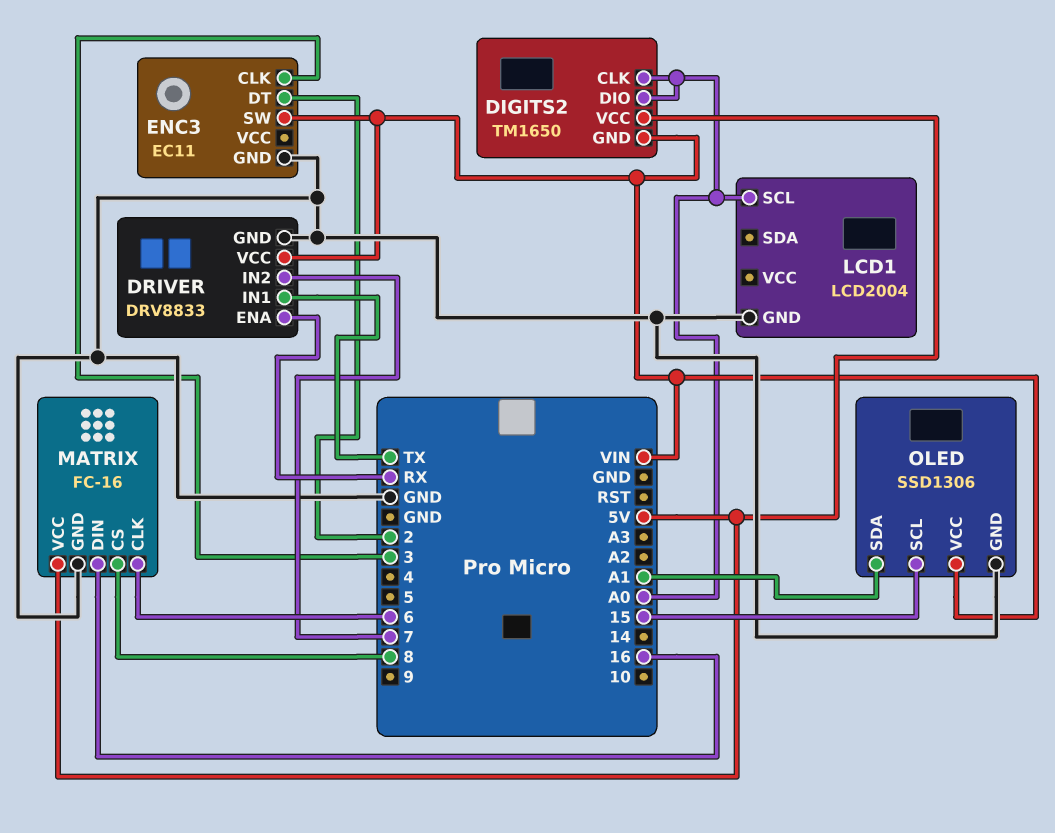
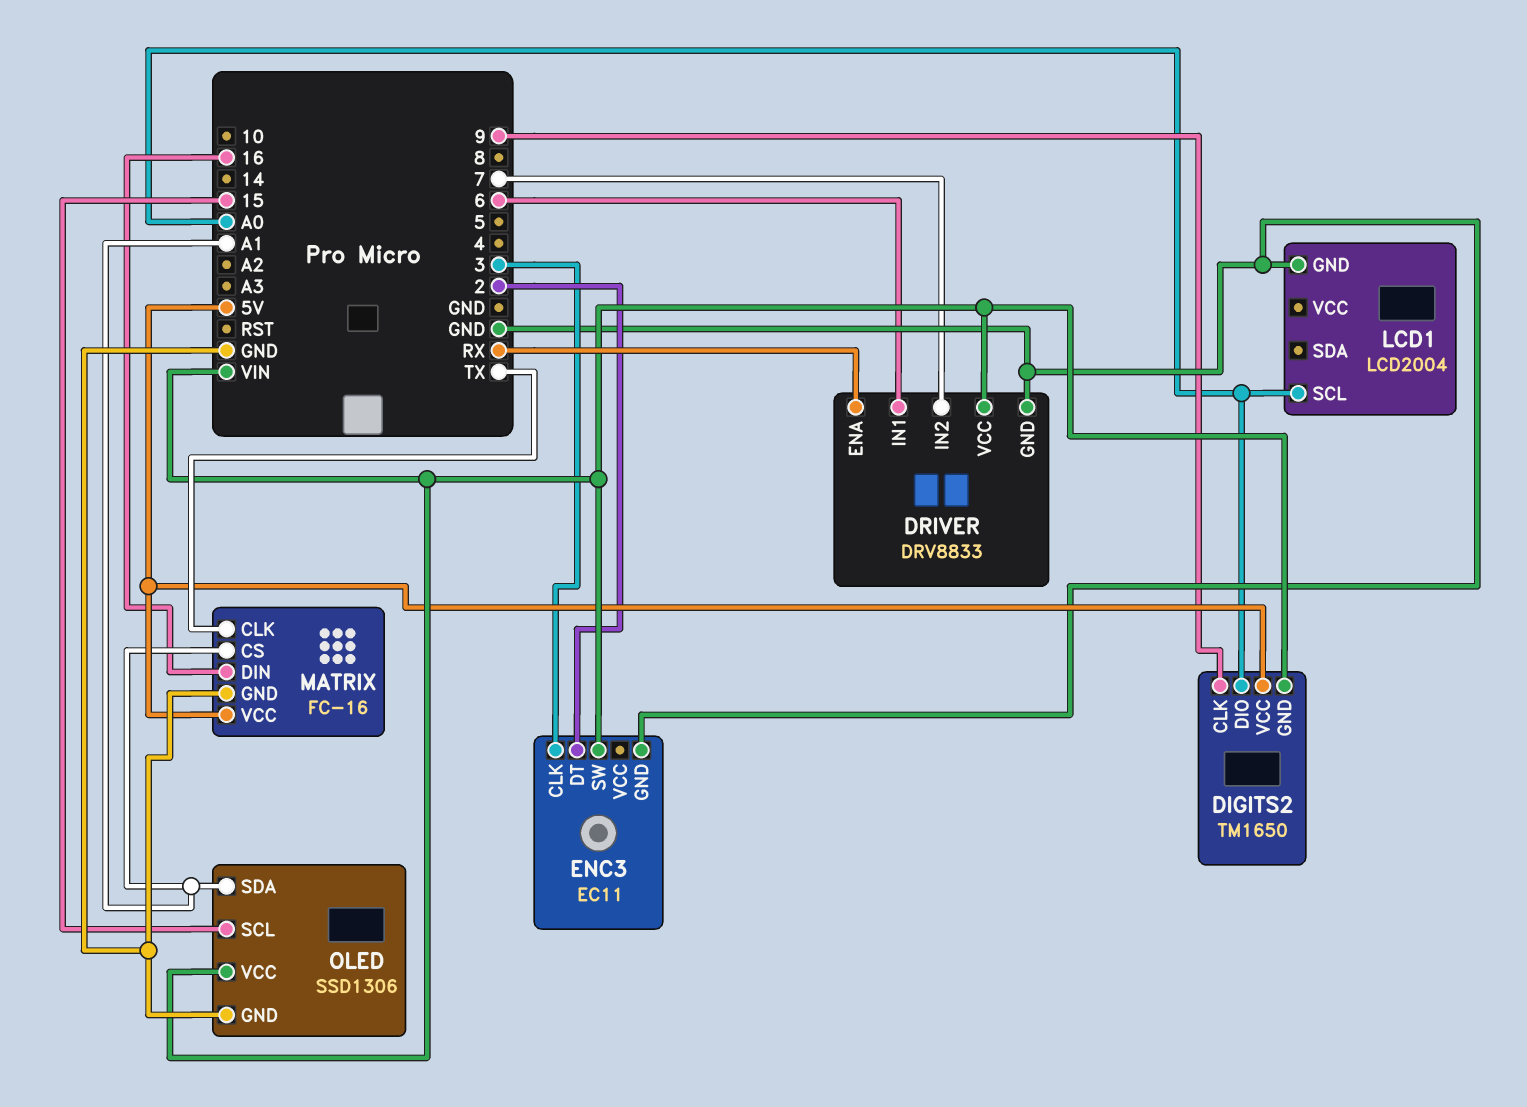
DIGITS2 pin CLK: A0 -> 9
DRIVER pin IN1: TX -> 6
MATRIX pin CLK: 6 -> TX
MATRIX pin CS: 8 -> A1

